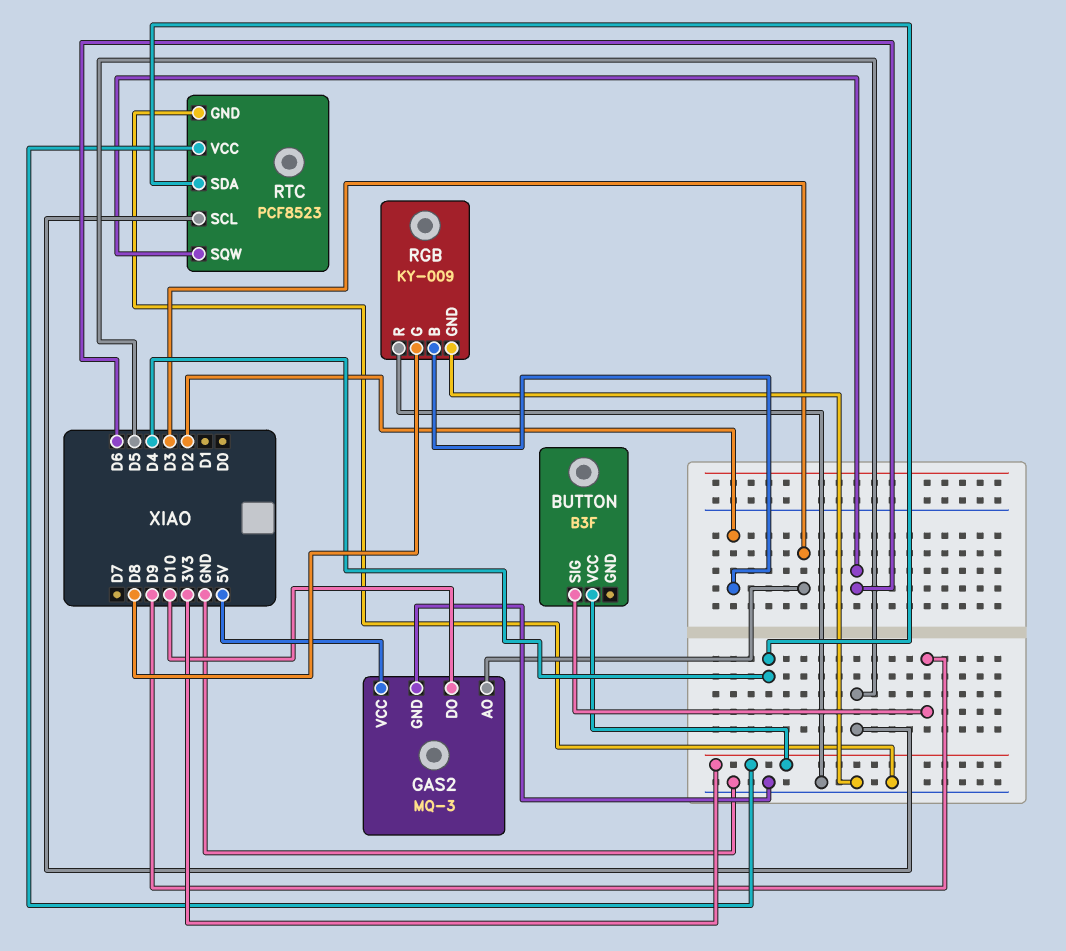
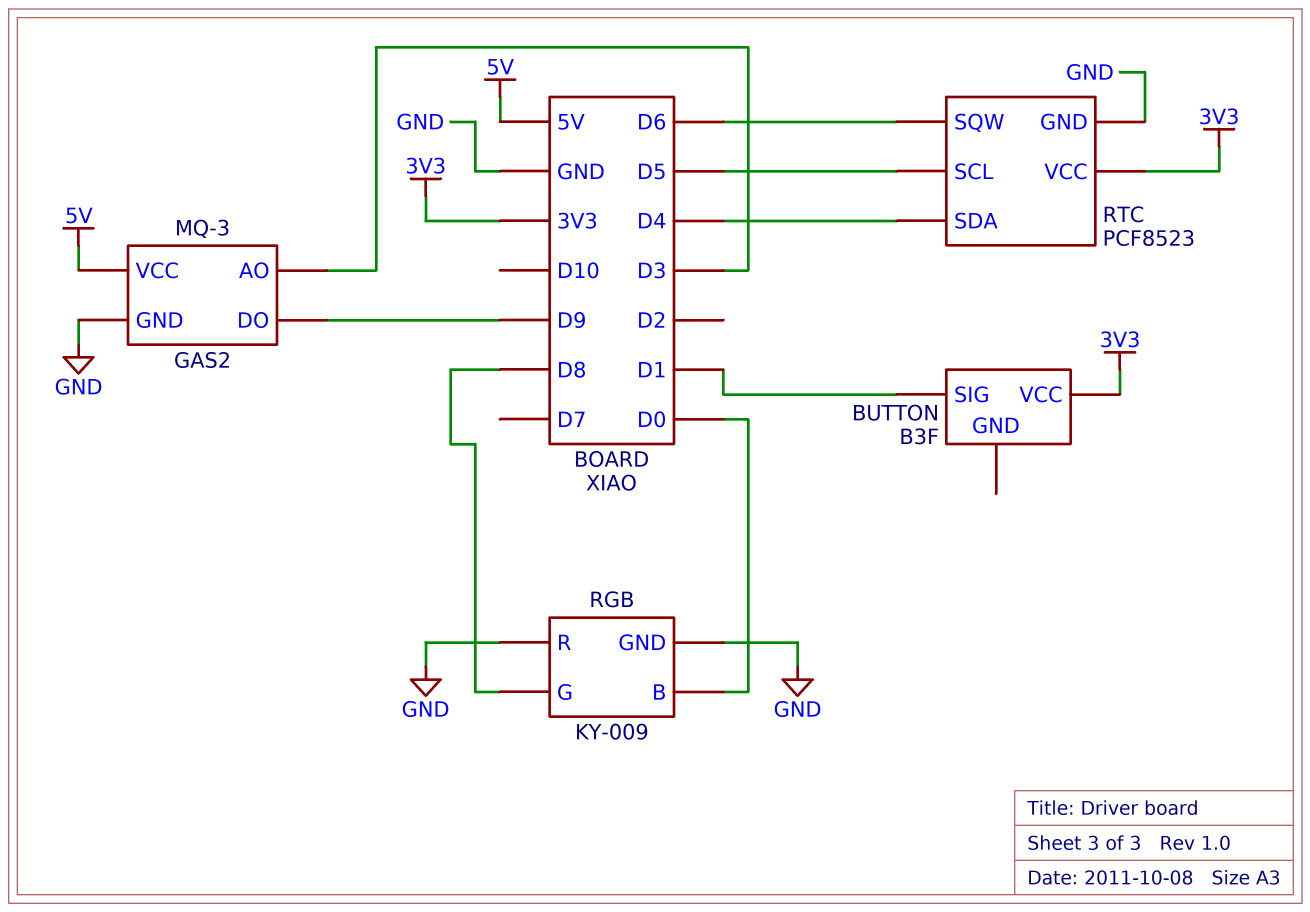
BUTTON pin SIG: D9 -> D1
GAS2 pin DO: D10 -> D9
RGB pin B: D2 -> D0

